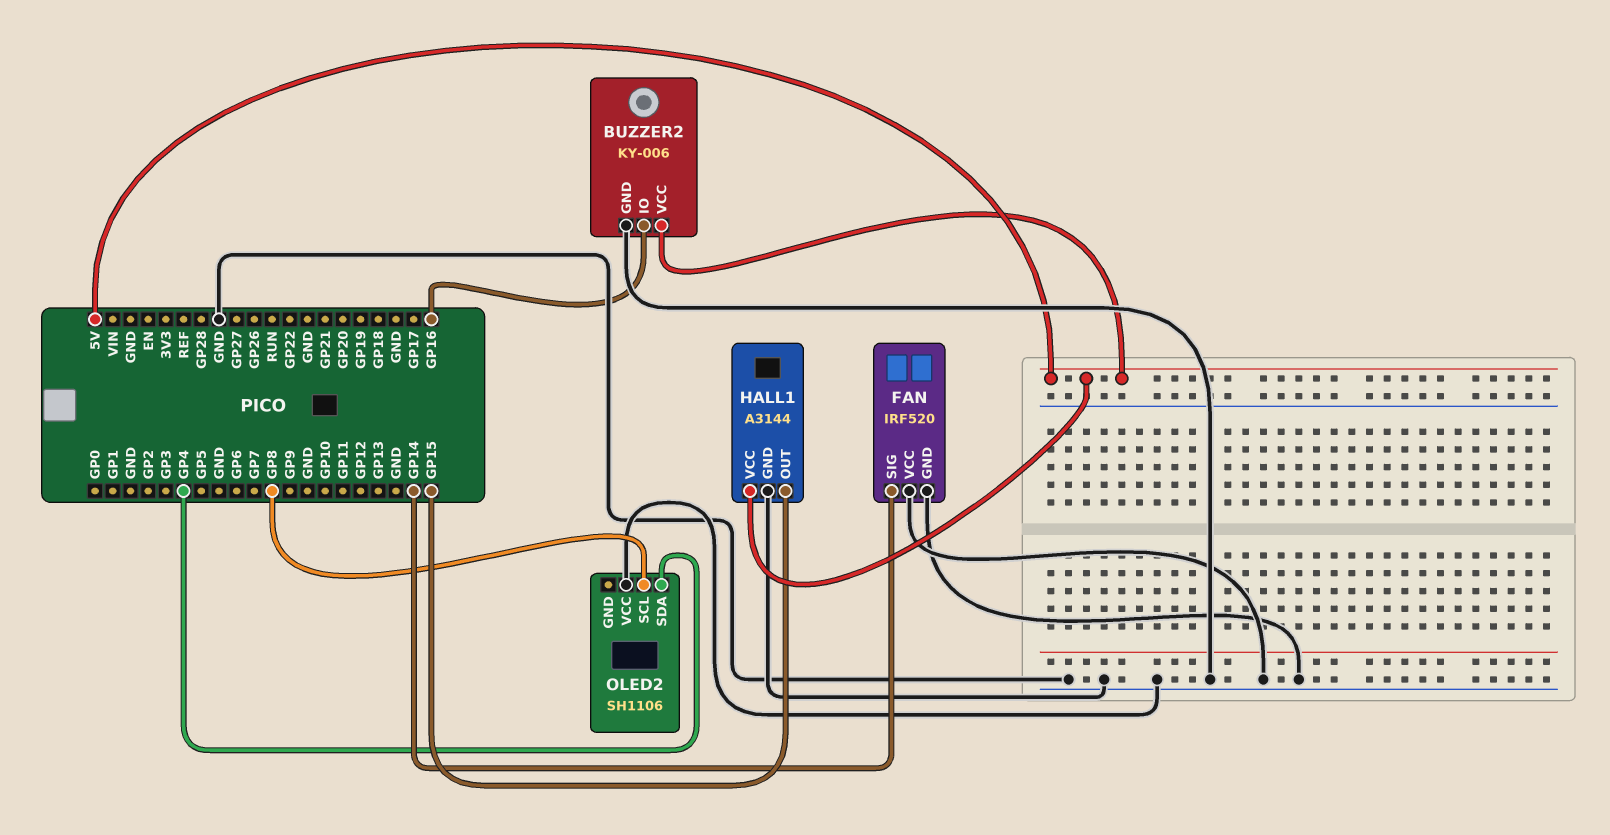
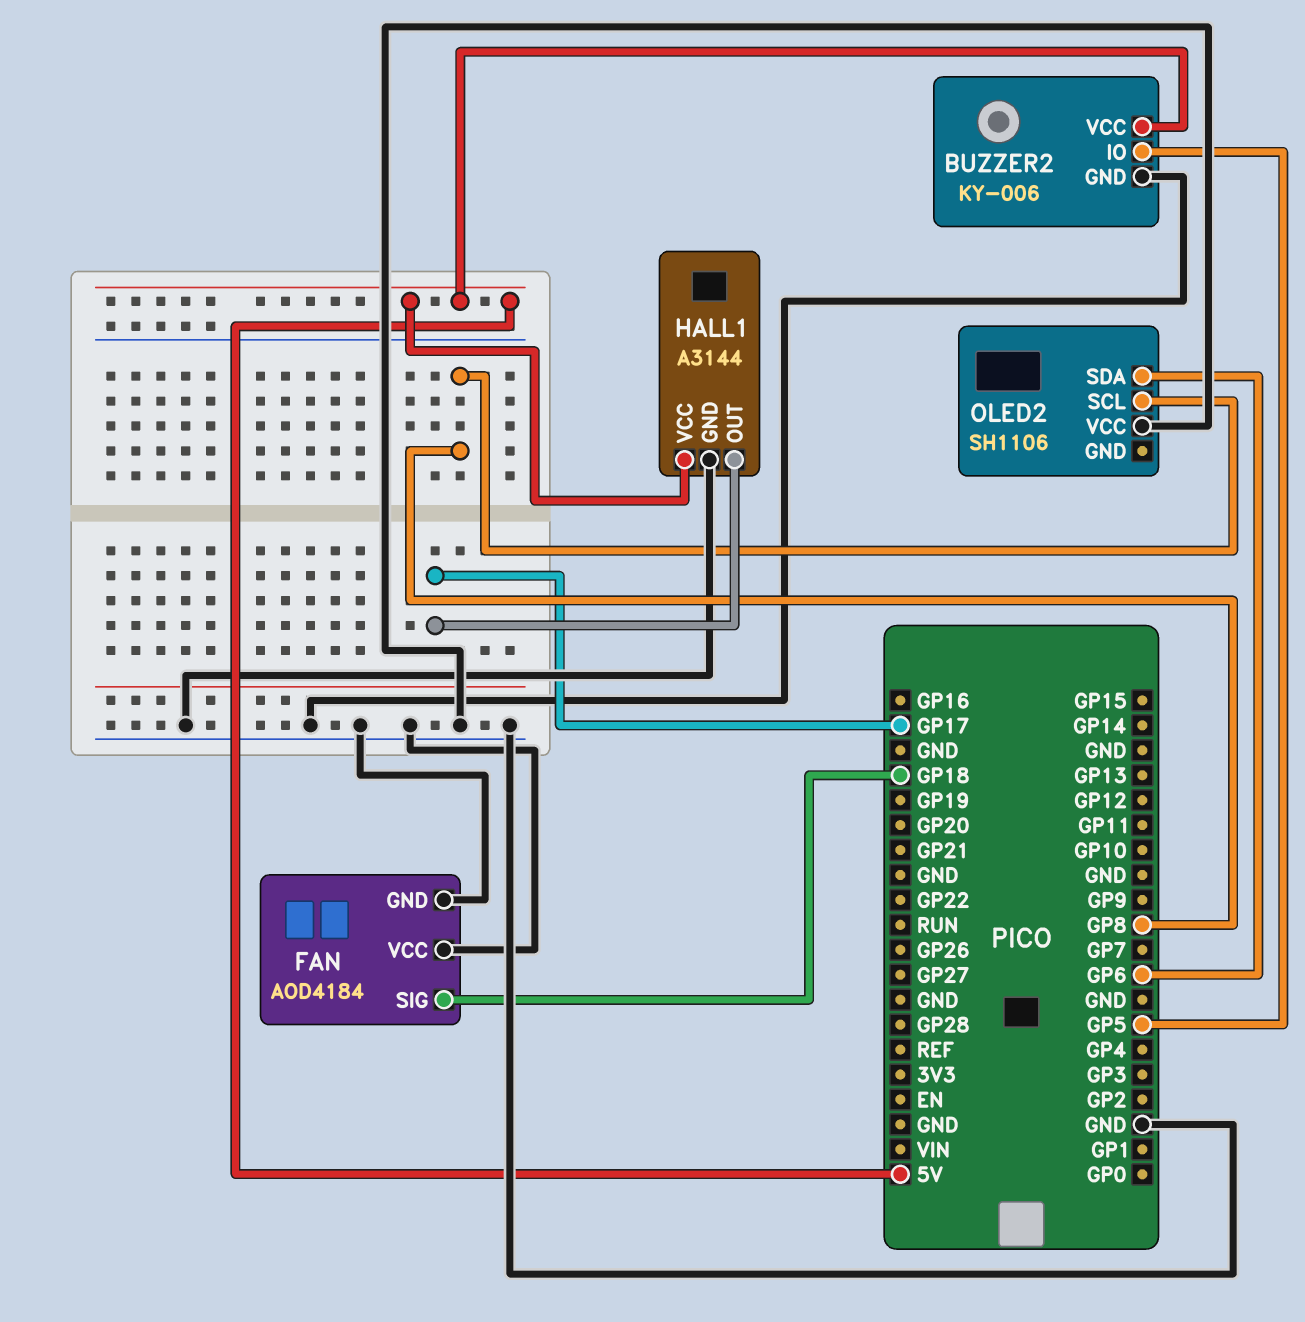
BUZZER2 pin IO: GP16 -> GP5
FAN: IRF520 -> AOD4184
FAN pin SIG: GP14 -> GP18
HALL1 pin OUT: GP15 -> GP17
OLED2 pin SDA: GP4 -> GP6

